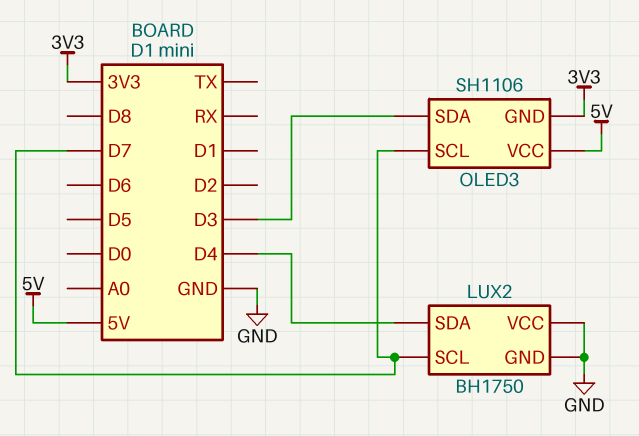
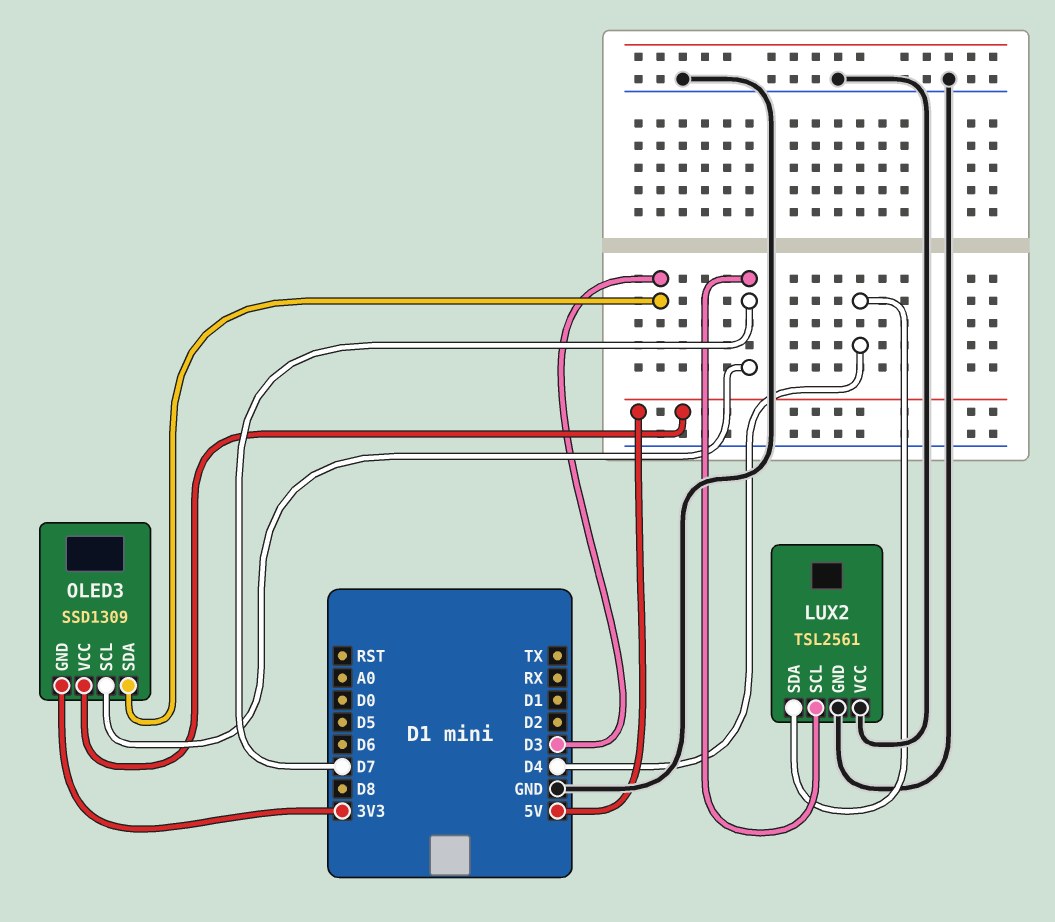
LUX2: BH1750 -> TSL2561
OLED3: SH1106 -> SSD1309

